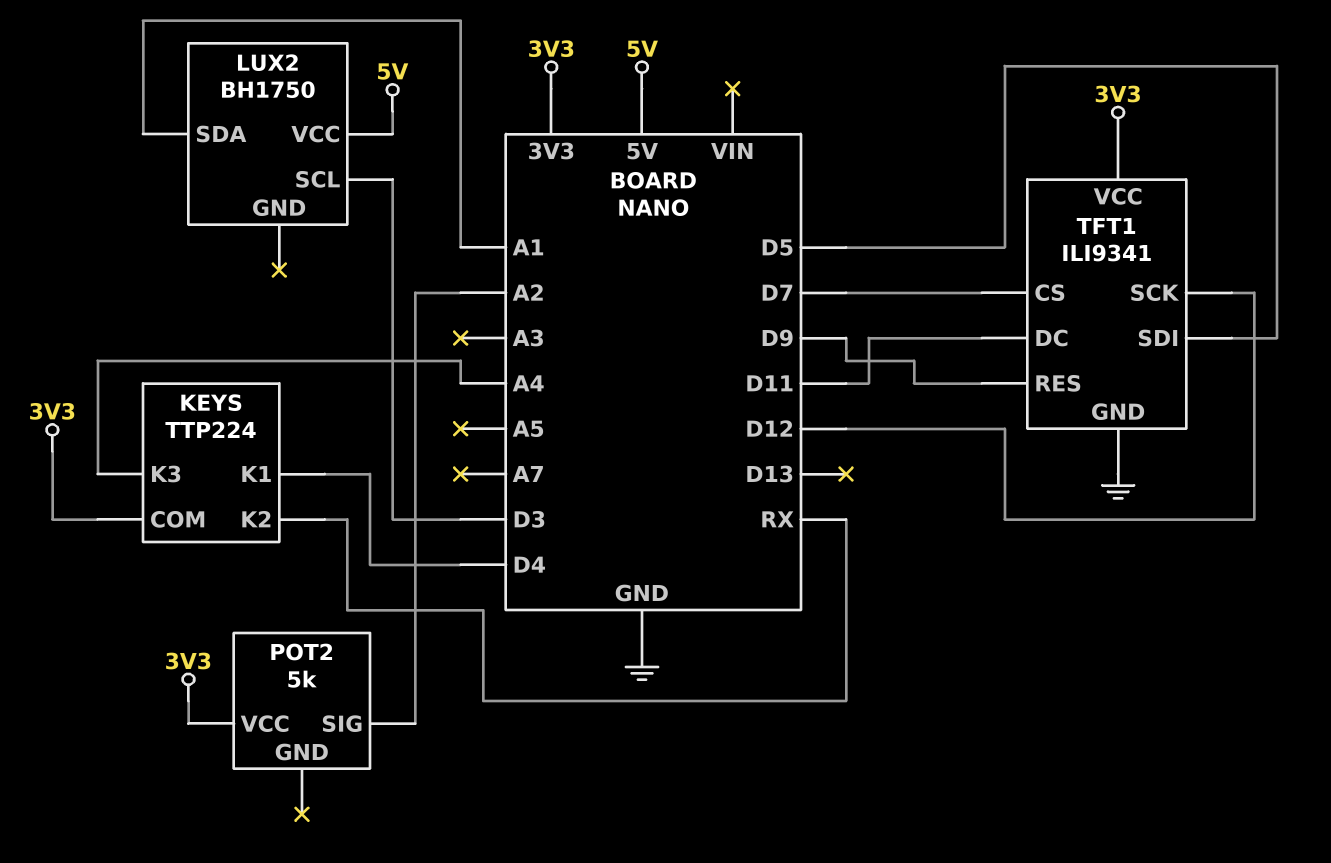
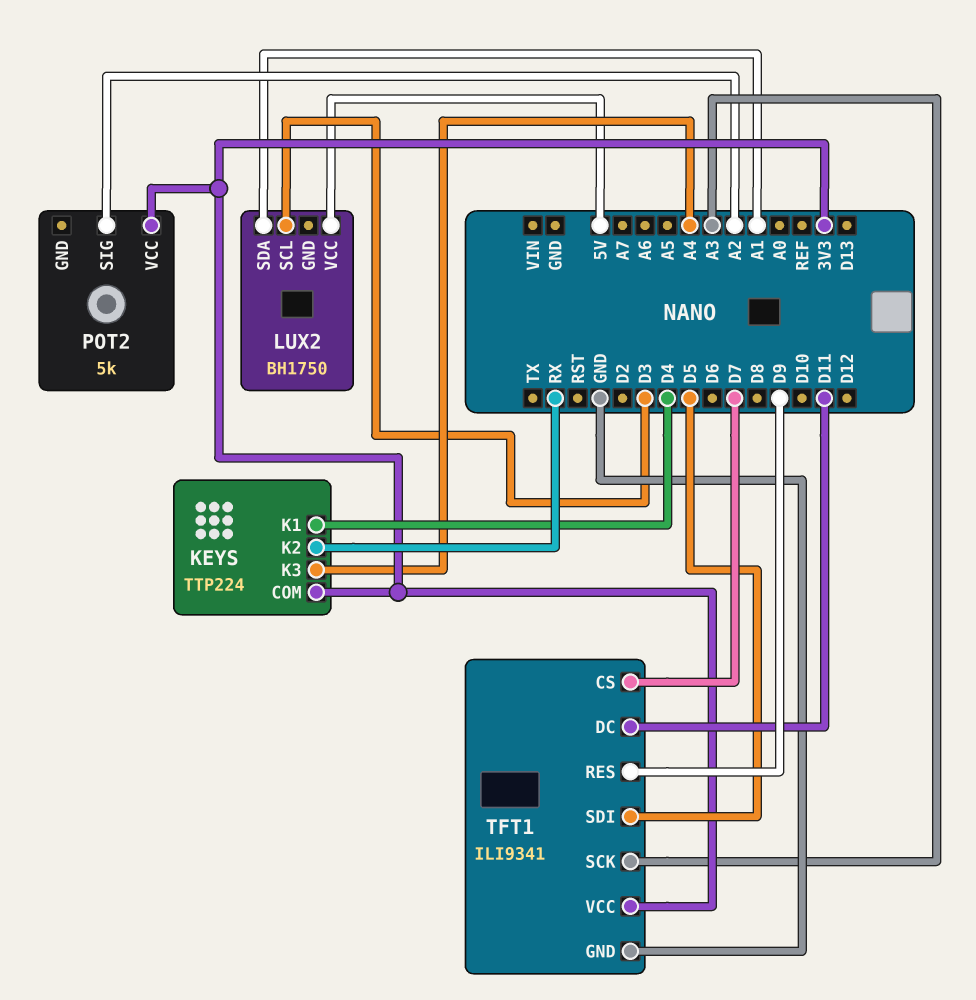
TFT1 pin SCK: D12 -> A3

